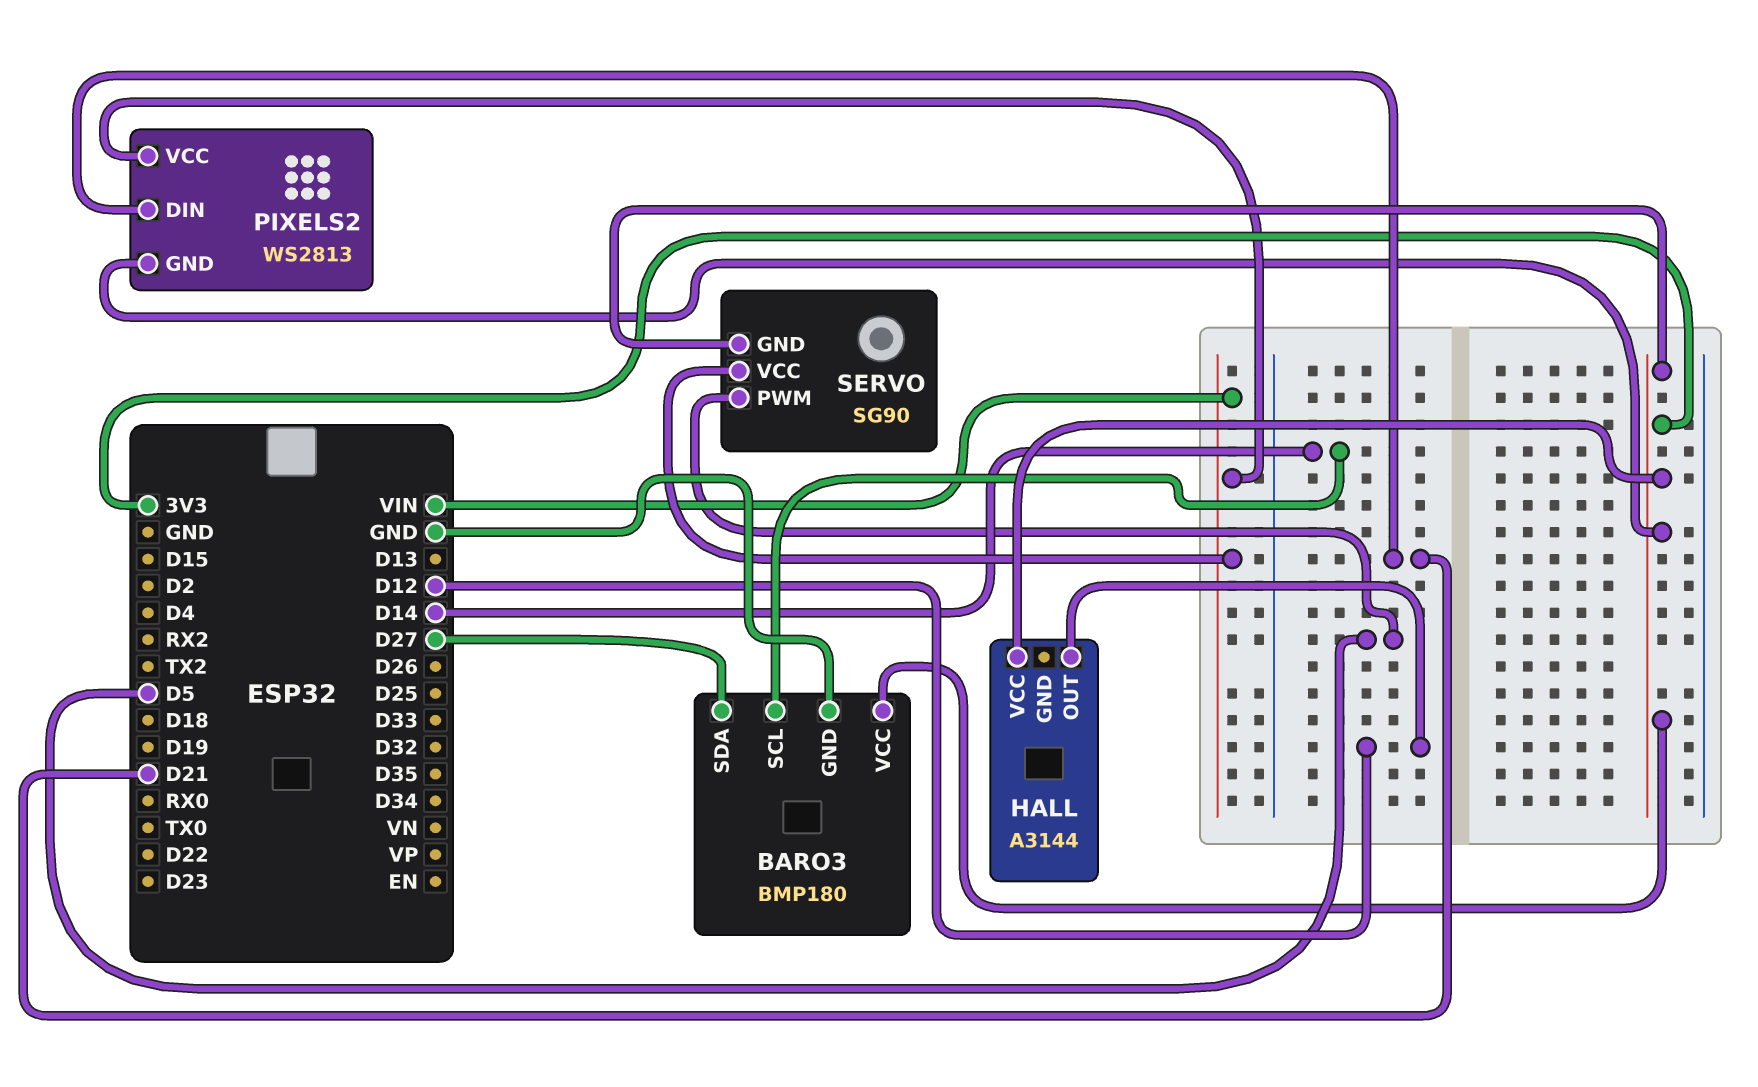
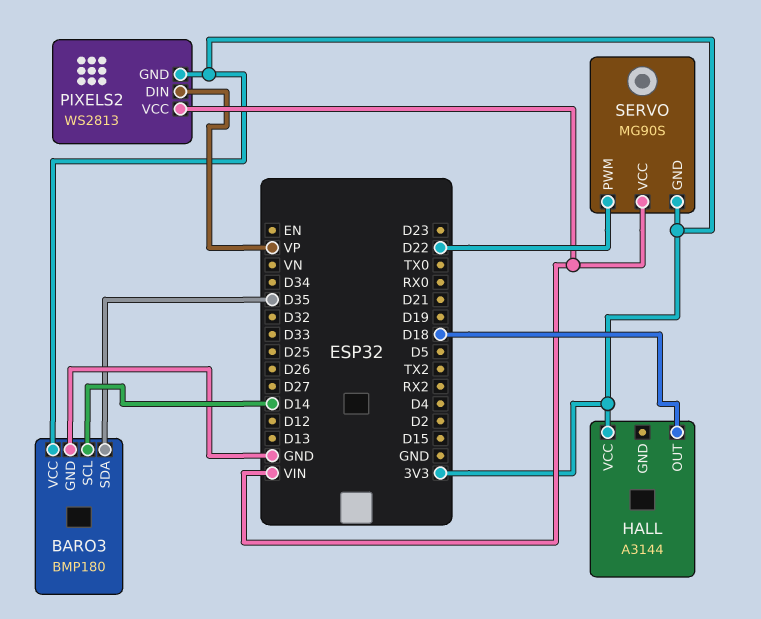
BARO3 pin SDA: D27 -> D35
HALL pin OUT: D12 -> D18
PIXELS2 pin DIN: D21 -> VP
SERVO: SG90 -> MG90S
SERVO pin PWM: D5 -> D22

